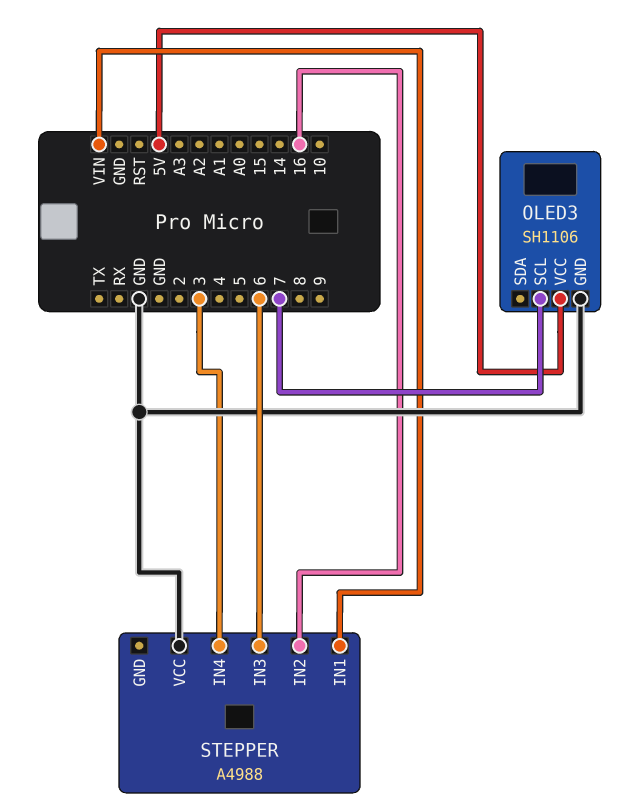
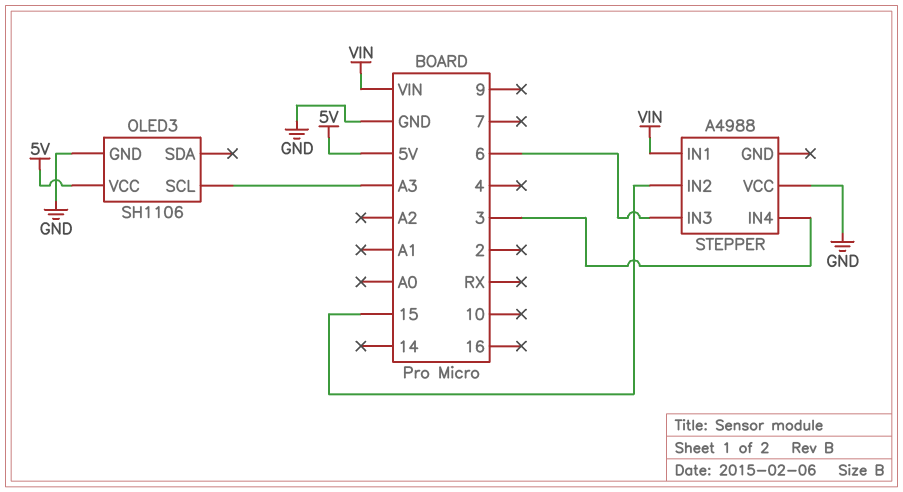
OLED3 pin SCL: 7 -> A3
STEPPER pin IN2: 16 -> 15

